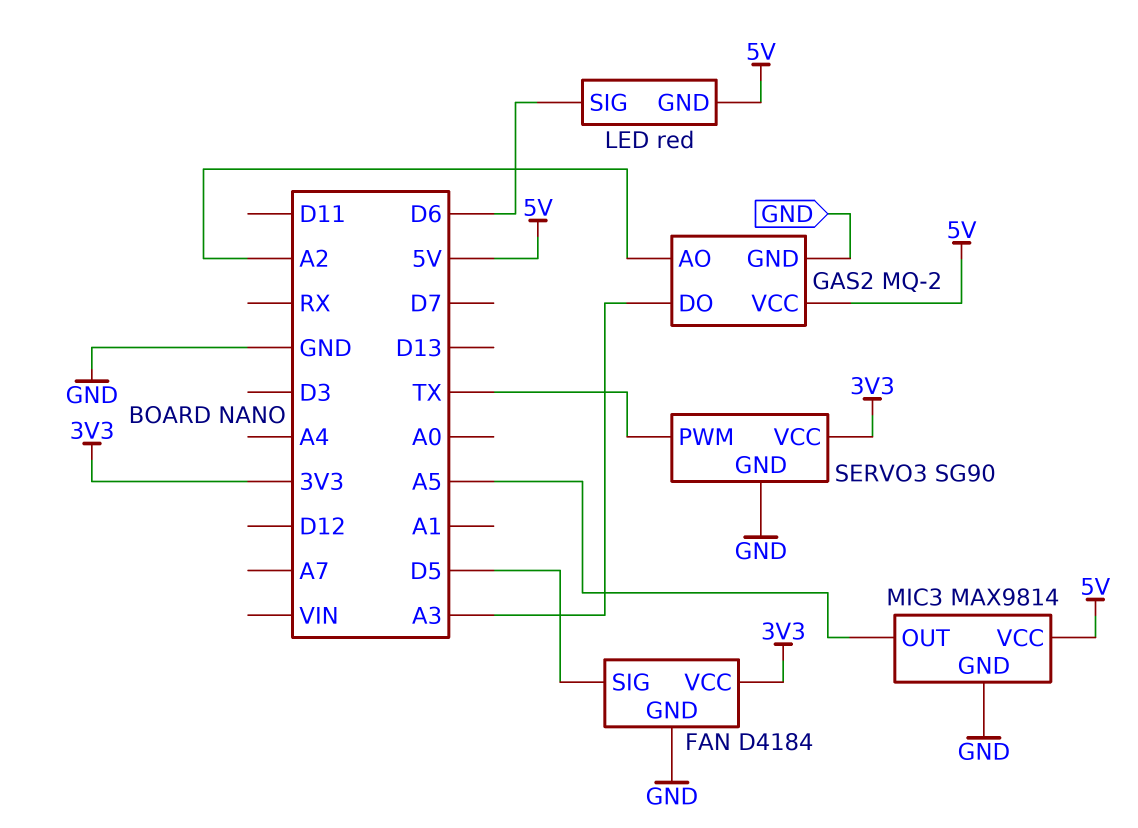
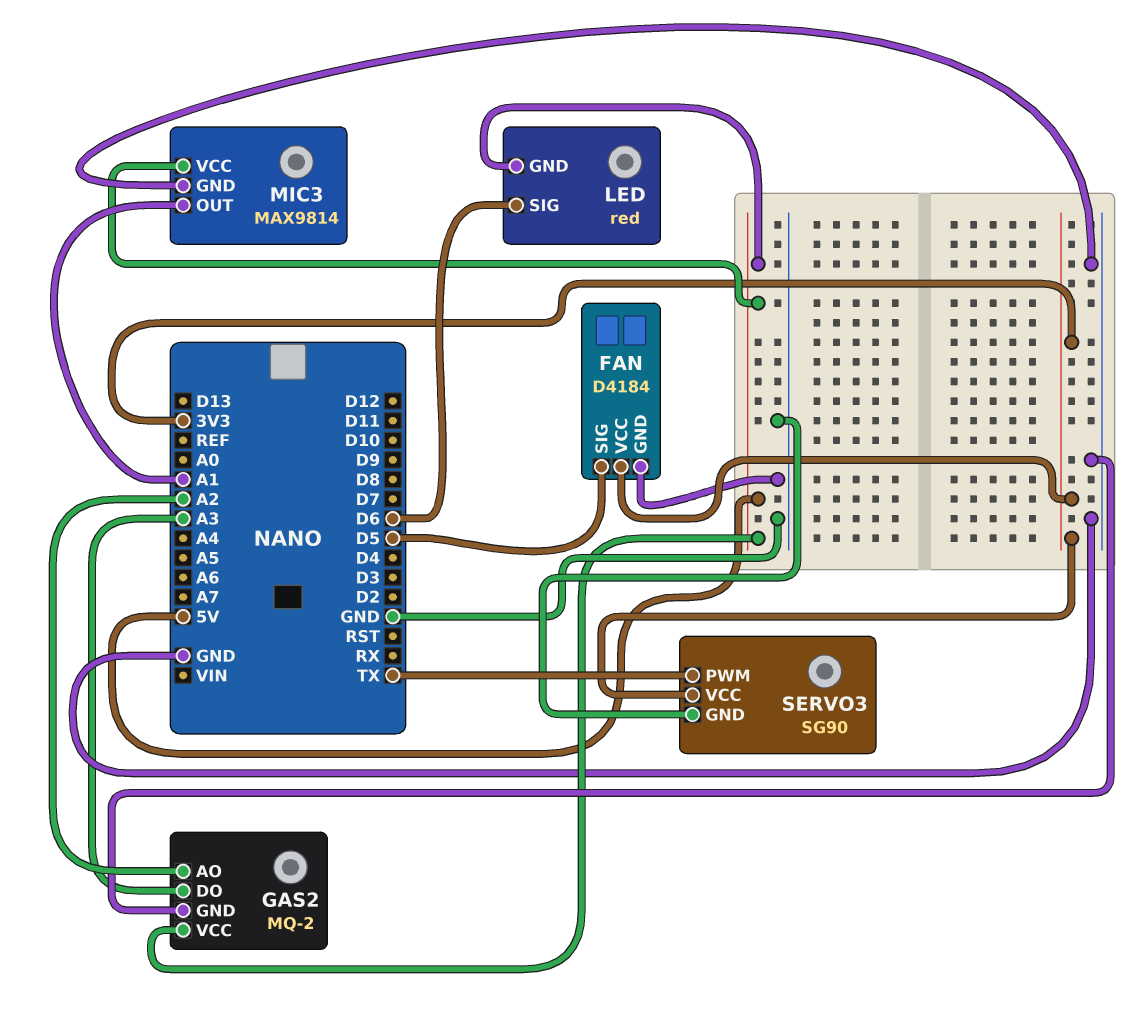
MIC3 pin OUT: A5 -> A1

